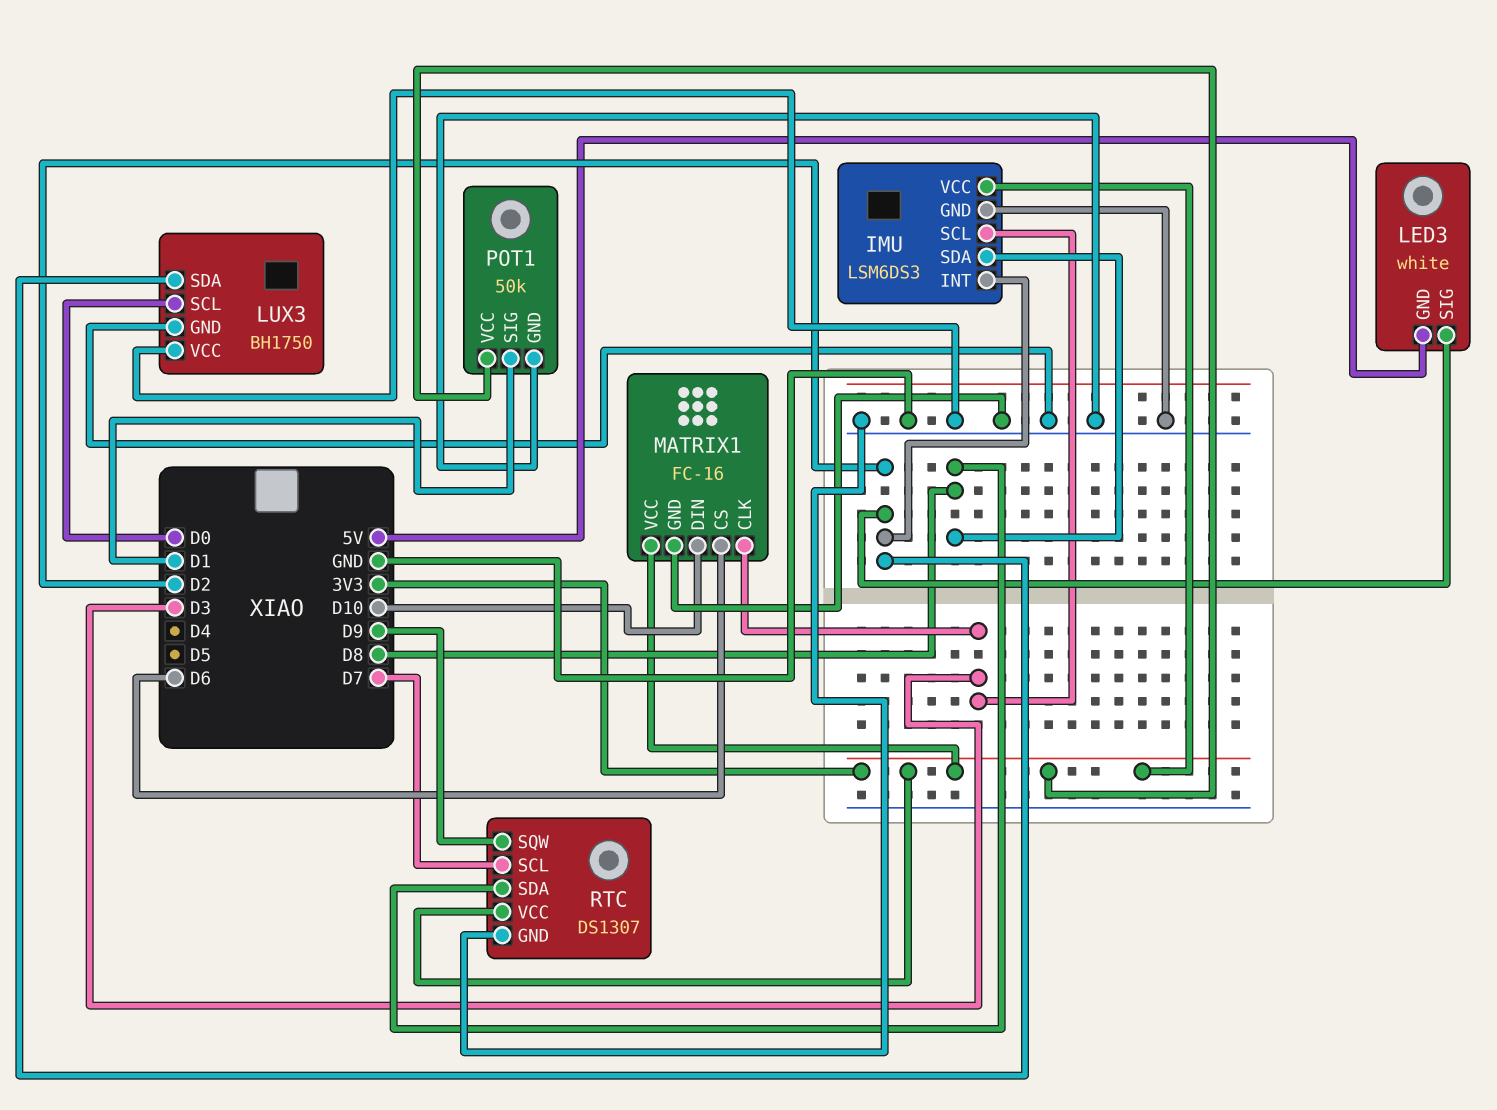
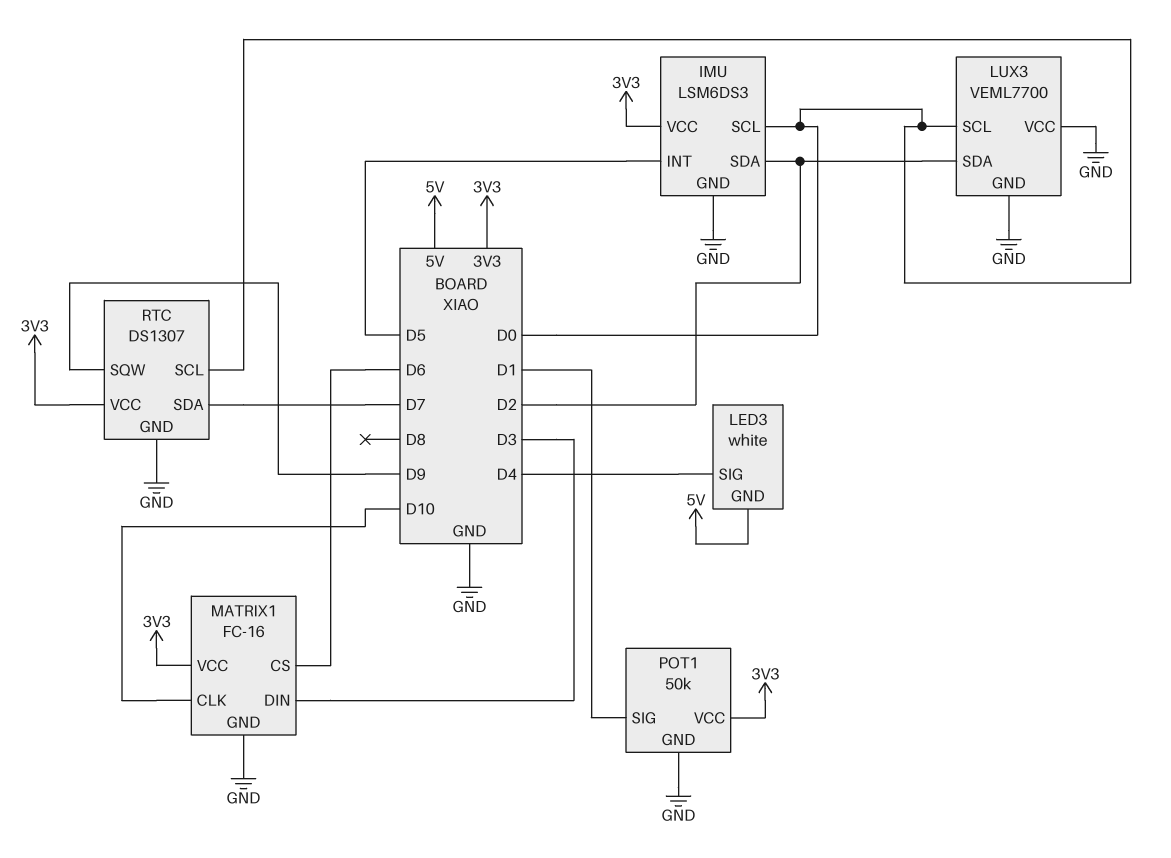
IMU pin INT: D2 -> D5
IMU pin SCL: D3 -> D0
IMU pin SDA: D8 -> D2
LED3 pin SIG: D2 -> D4
LUX3: BH1750 -> VEML7700
MATRIX1 pin CLK: D3 -> D10
MATRIX1 pin DIN: D10 -> D3
RTC pin SCL: D7 -> D0
RTC pin SDA: D8 -> D7

